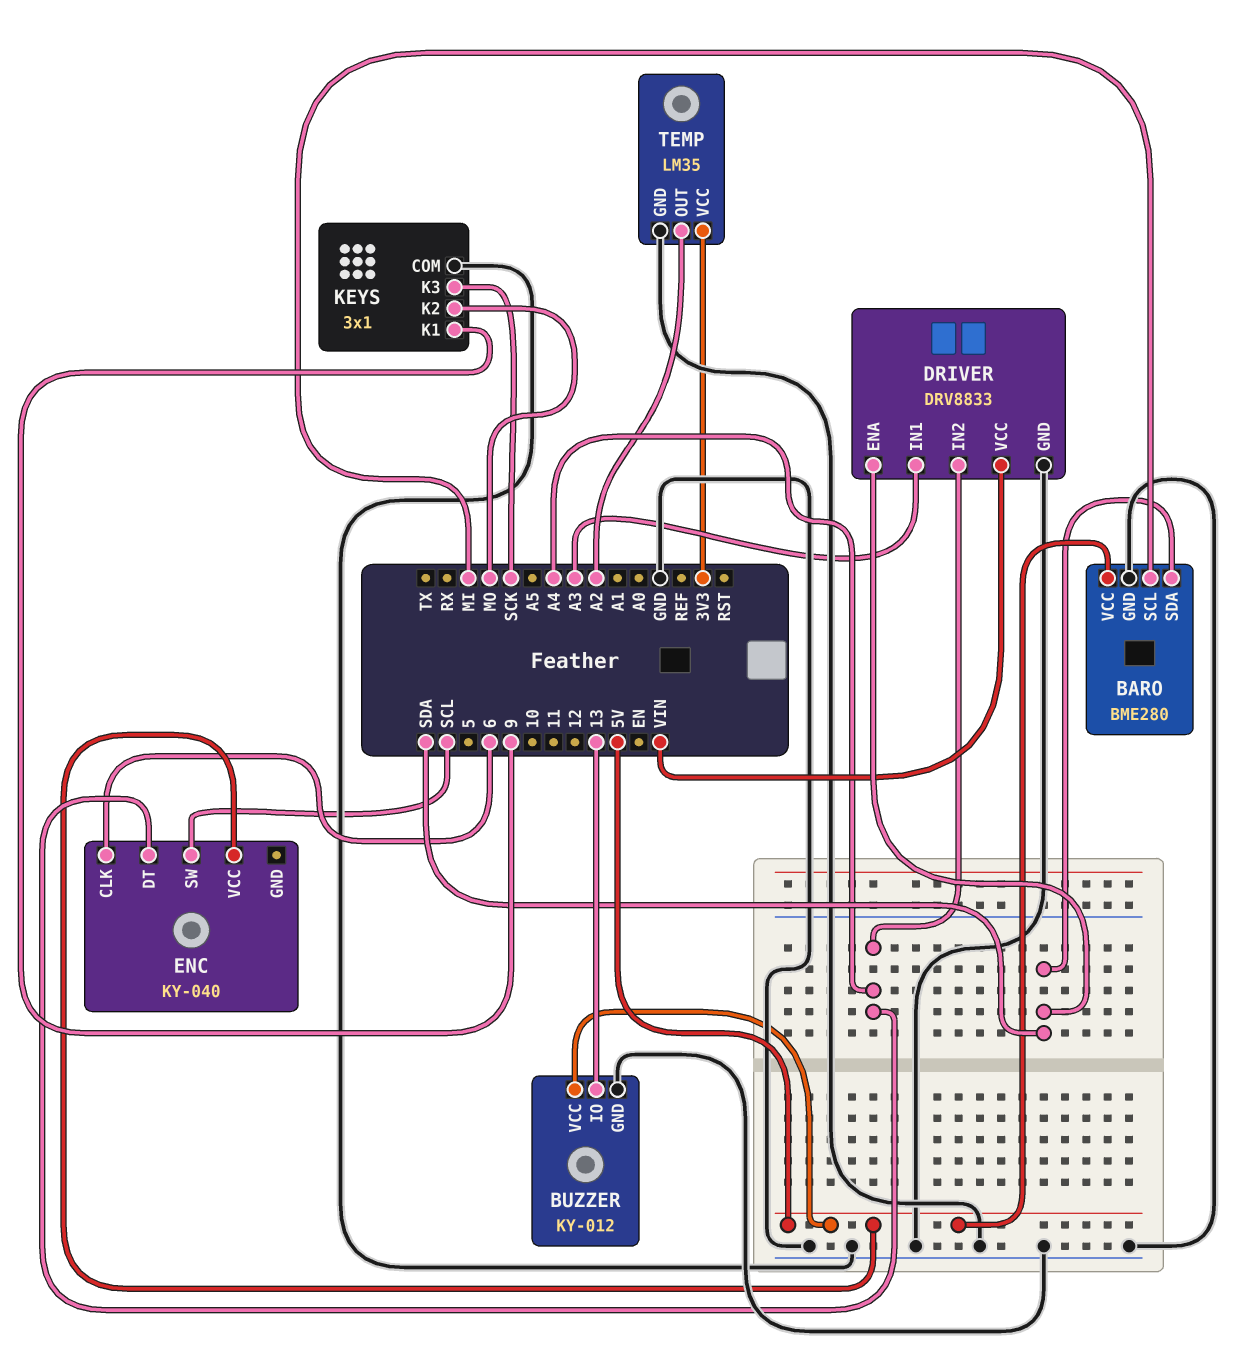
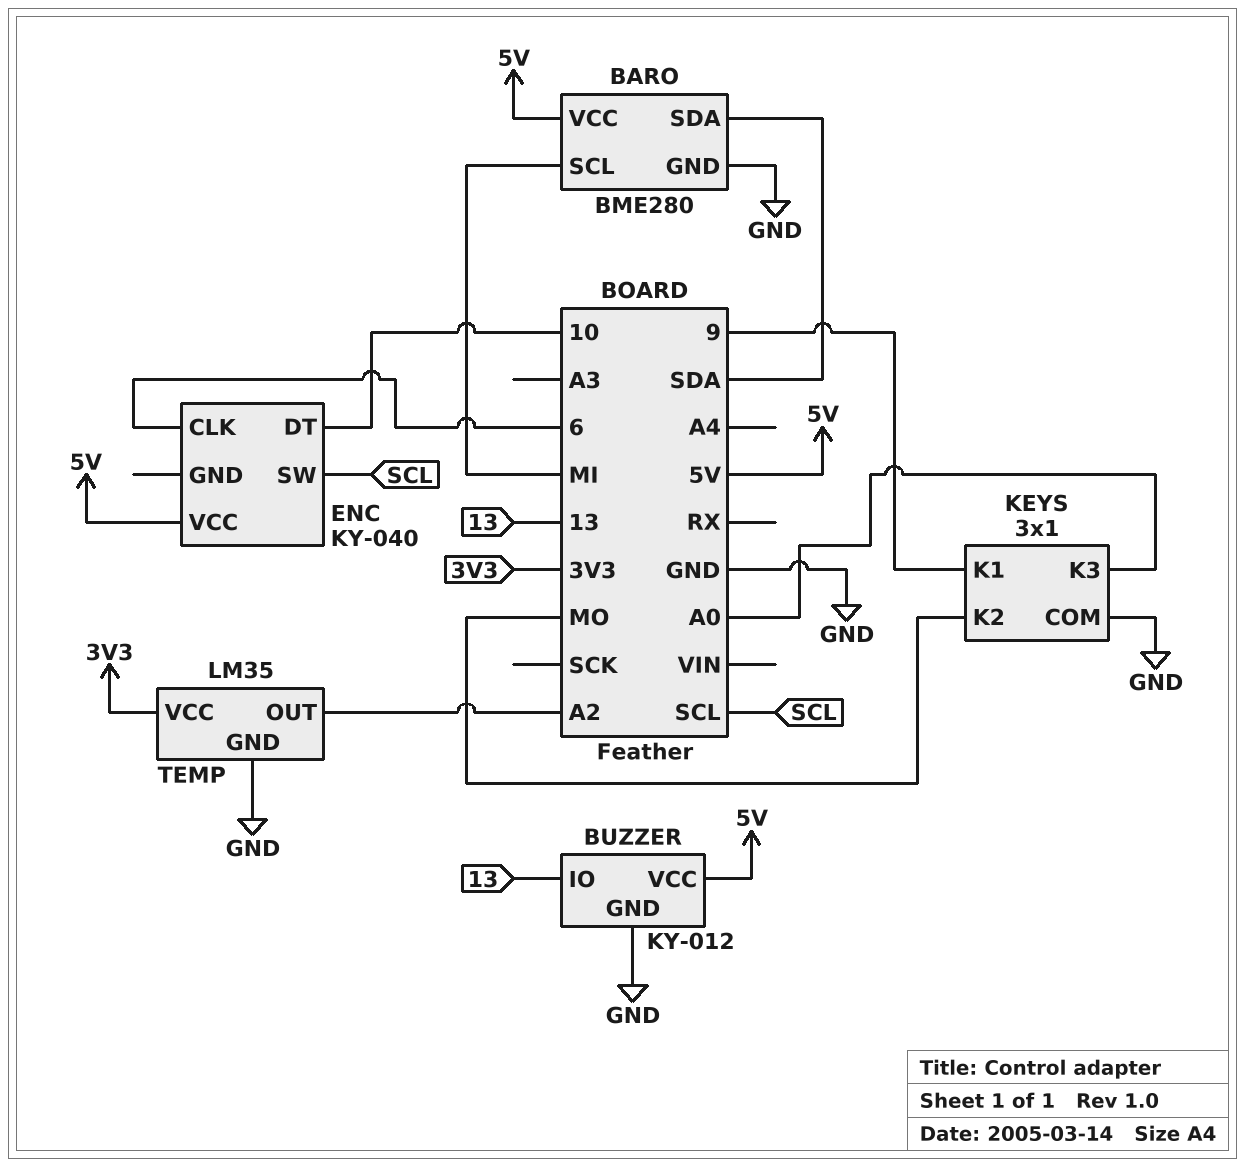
DRIVER: DRV8833 -> none
DRIVER pin ENA: SDA -> none
DRIVER pin GND: GND -> none
DRIVER pin IN1: A3 -> none
DRIVER pin IN2: A4 -> none
DRIVER pin VCC: VIN -> none
ENC pin DT: A4 -> 10
KEYS pin K3: SCK -> A0

